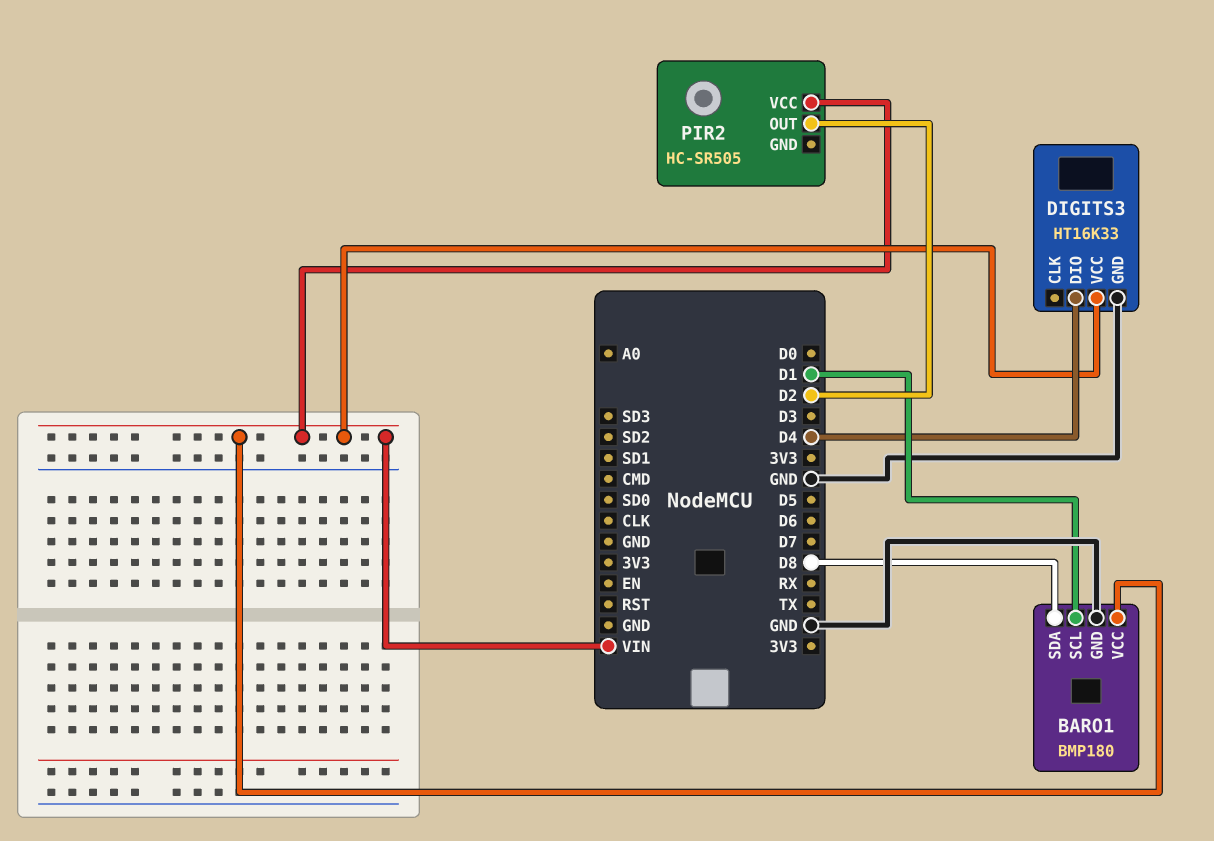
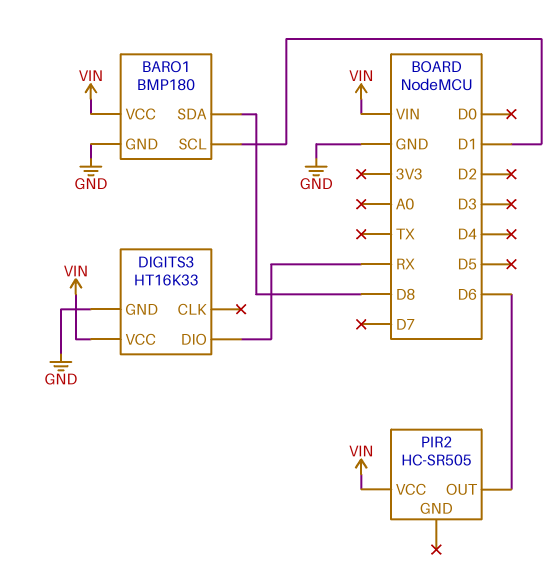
DIGITS3 pin DIO: D4 -> RX
PIR2 pin OUT: D2 -> D6

